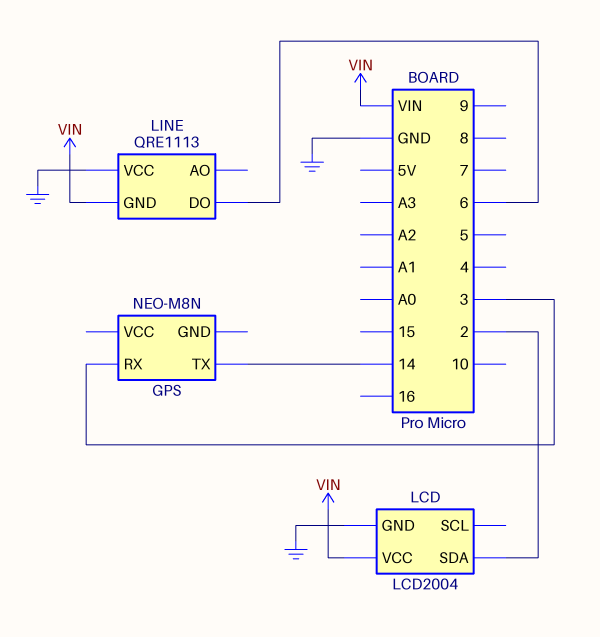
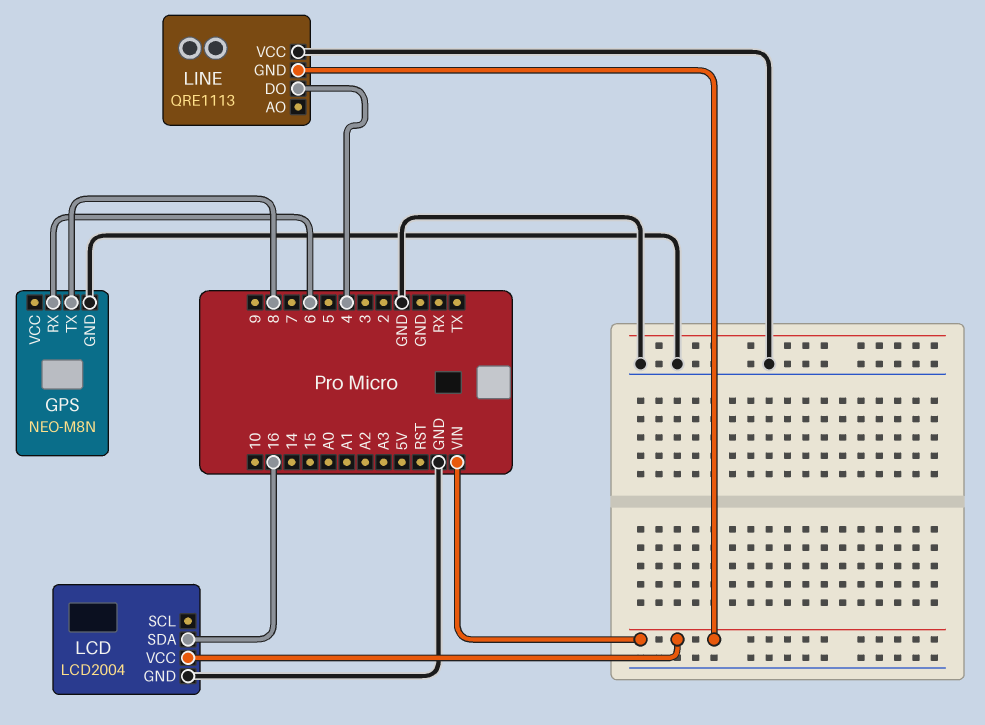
GPS pin GND: none -> GND
GPS pin RX: 3 -> 6
GPS pin TX: 14 -> 8
LCD pin SDA: 2 -> 16
LINE pin DO: 6 -> 4

